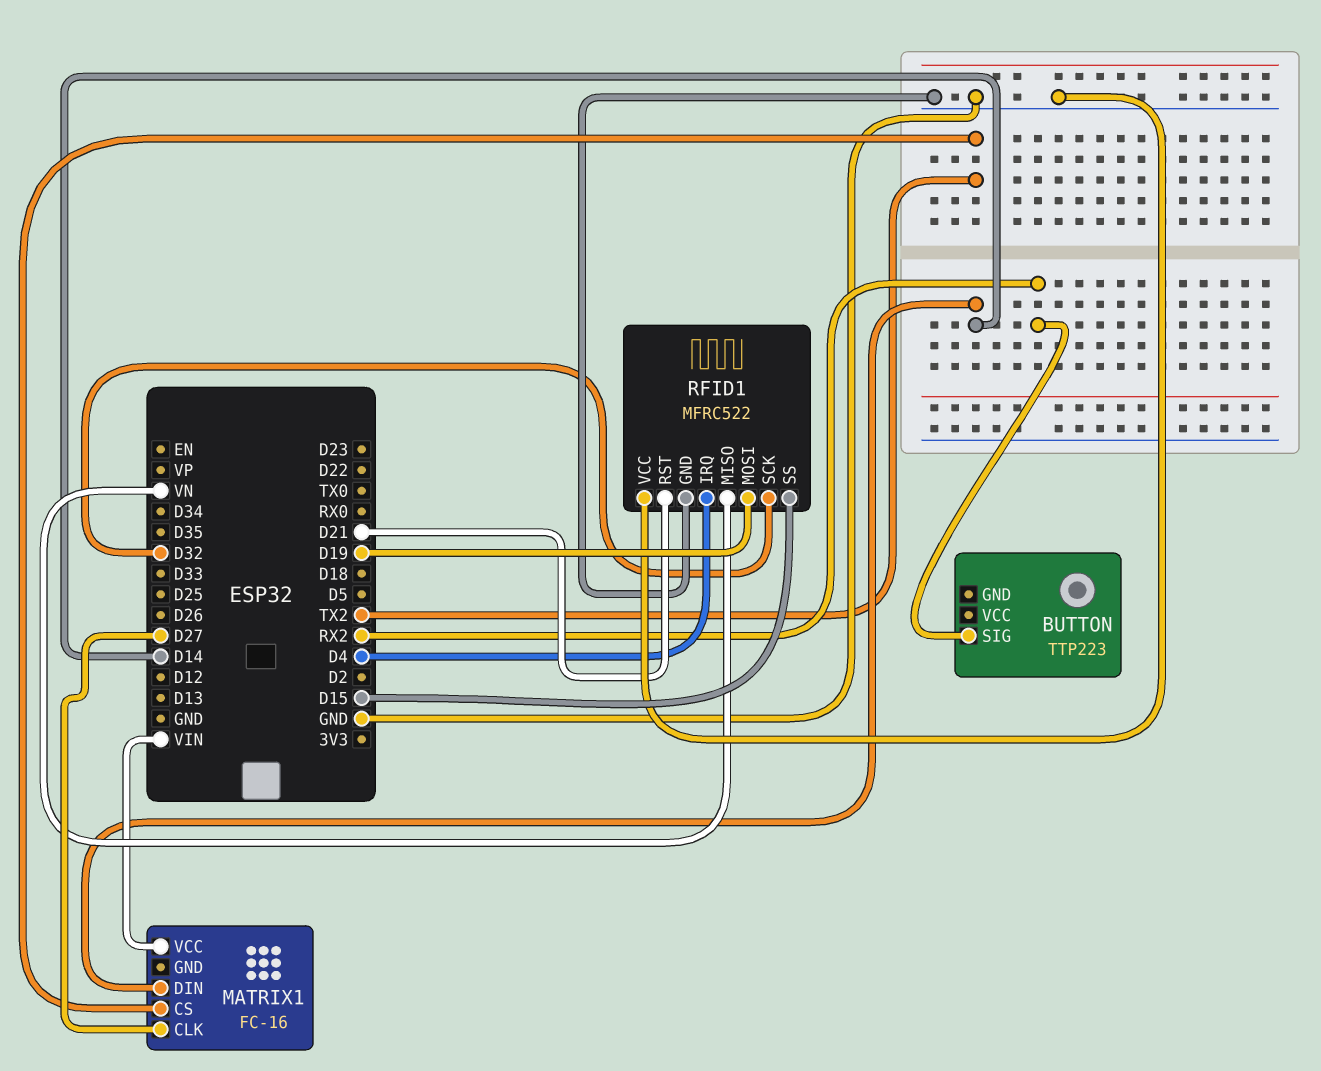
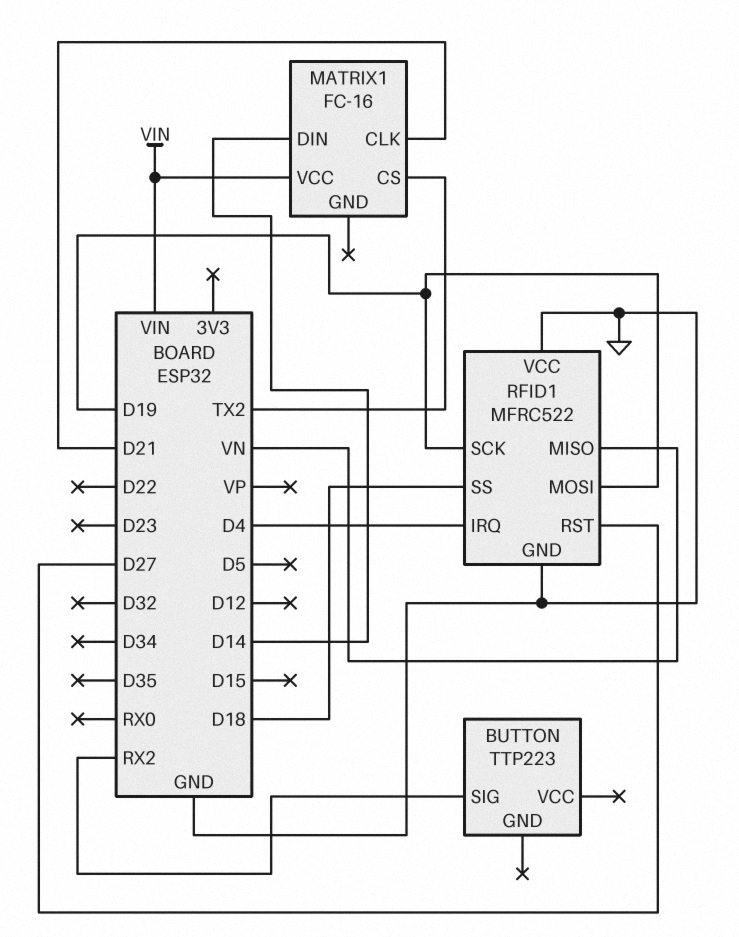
MATRIX1 pin CLK: D27 -> D21
RFID1 pin RST: D21 -> D27
RFID1 pin SCK: D32 -> D19
RFID1 pin SS: D15 -> D18

